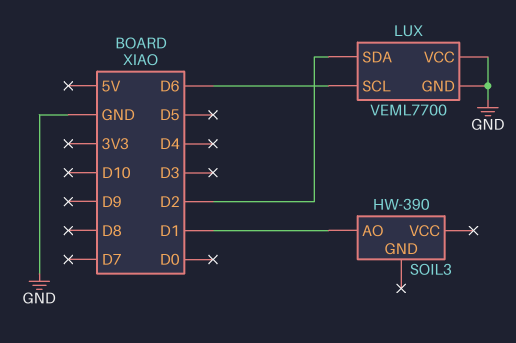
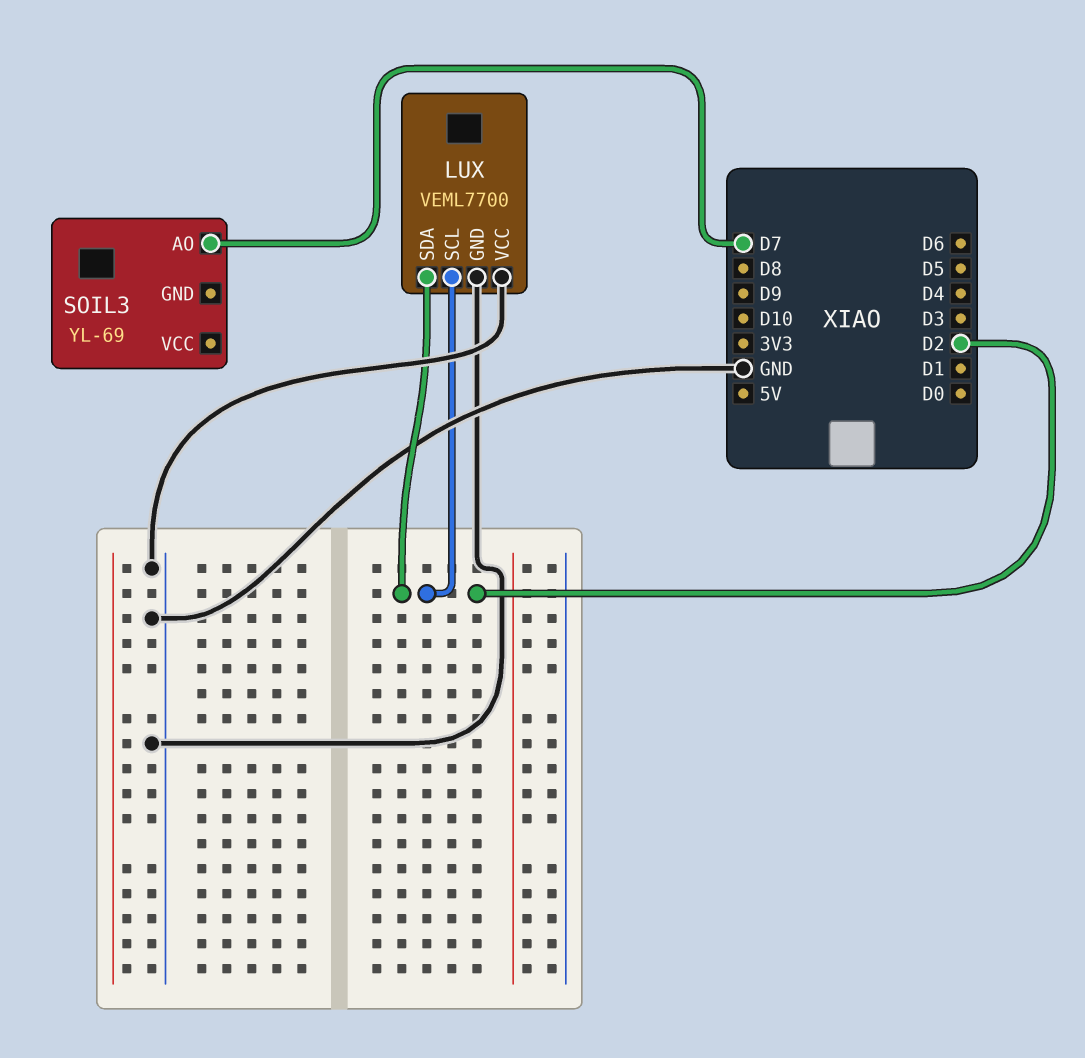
LUX pin SCL: D6 -> D2
SOIL3: HW-390 -> YL-69
SOIL3 pin AO: D1 -> D7

